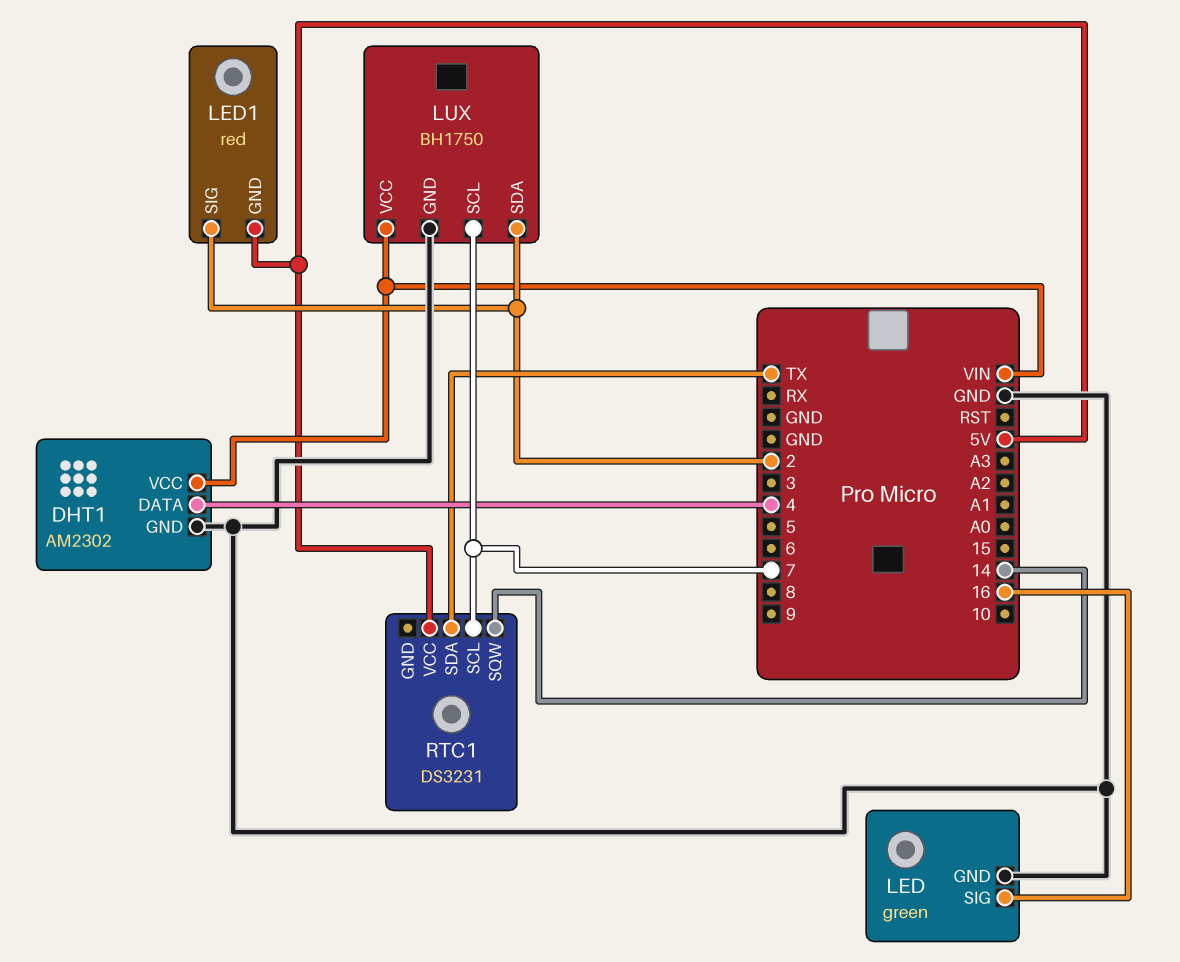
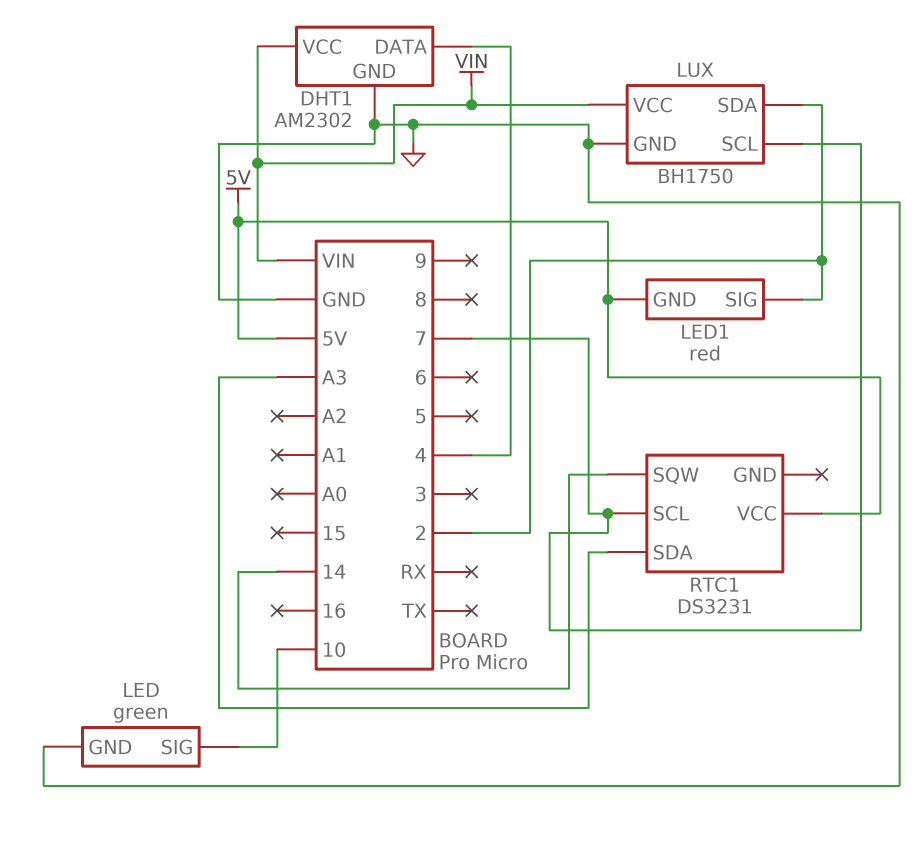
LED pin SIG: 16 -> 10
RTC1 pin SDA: TX -> A3

